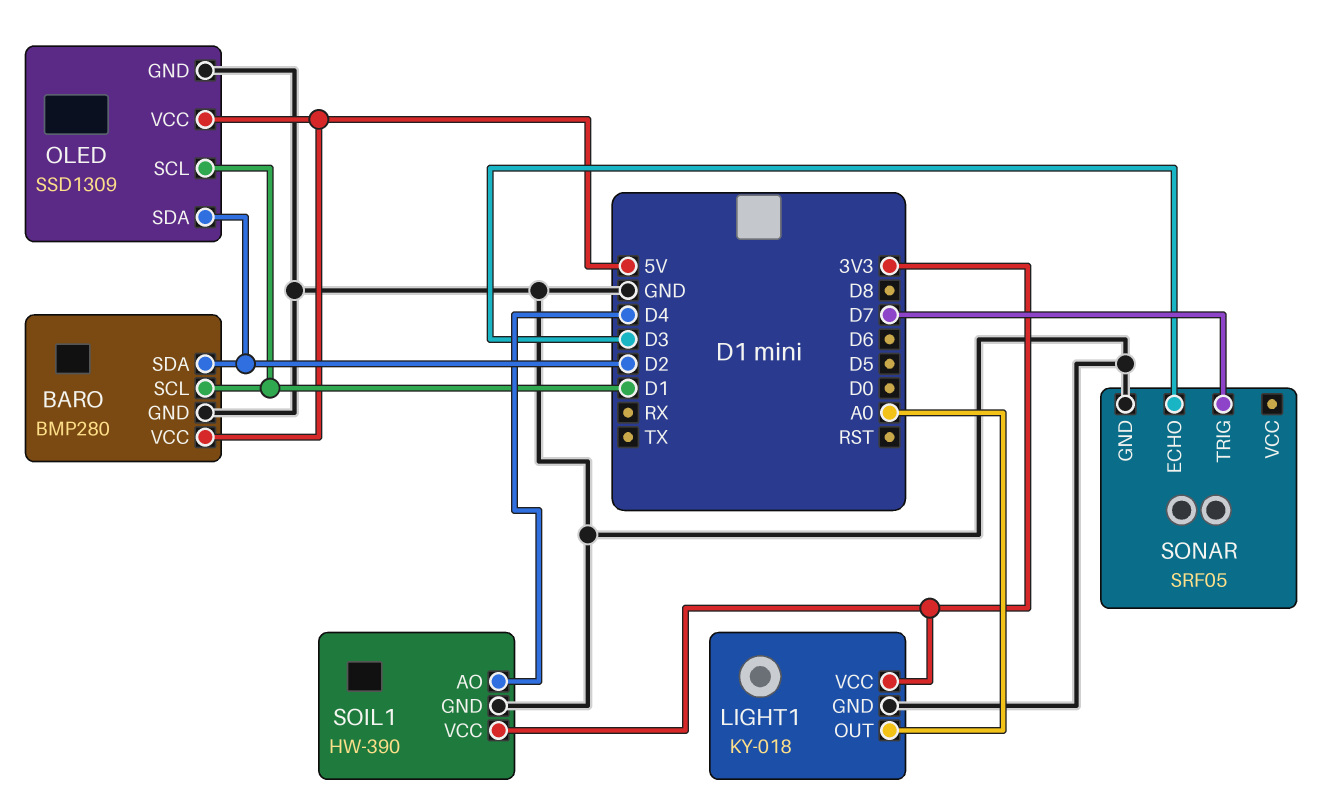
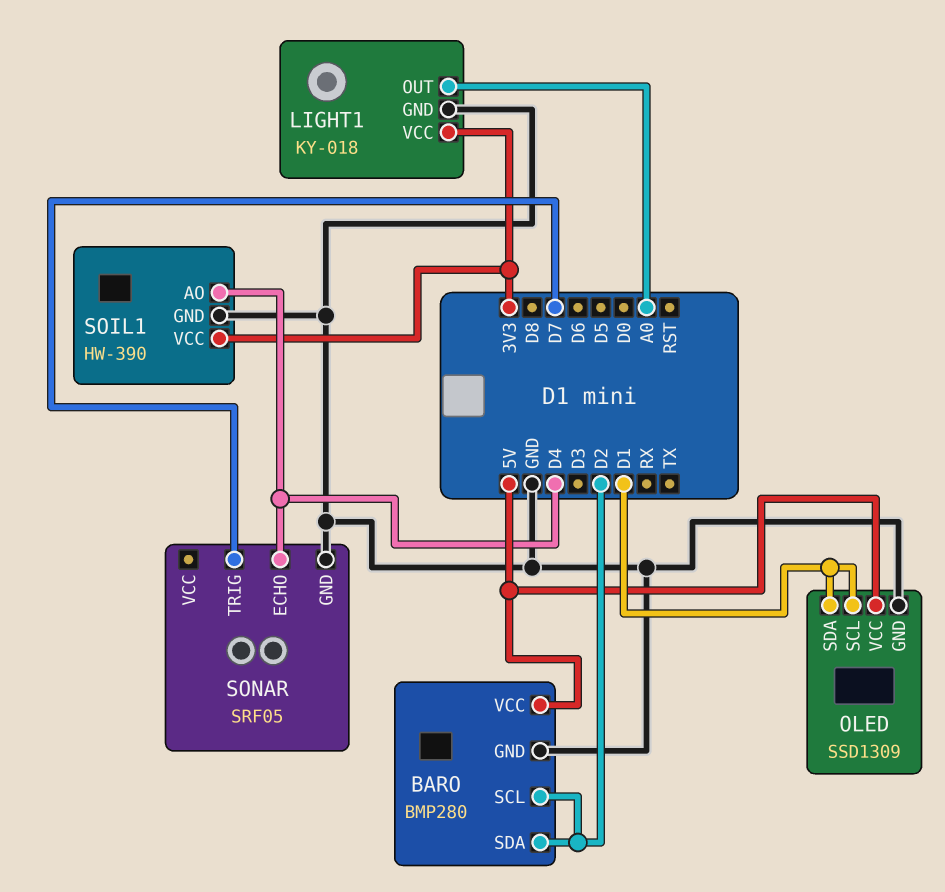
BARO pin SCL: D1 -> D2
OLED pin SDA: D2 -> D1
SONAR pin ECHO: D3 -> D4

